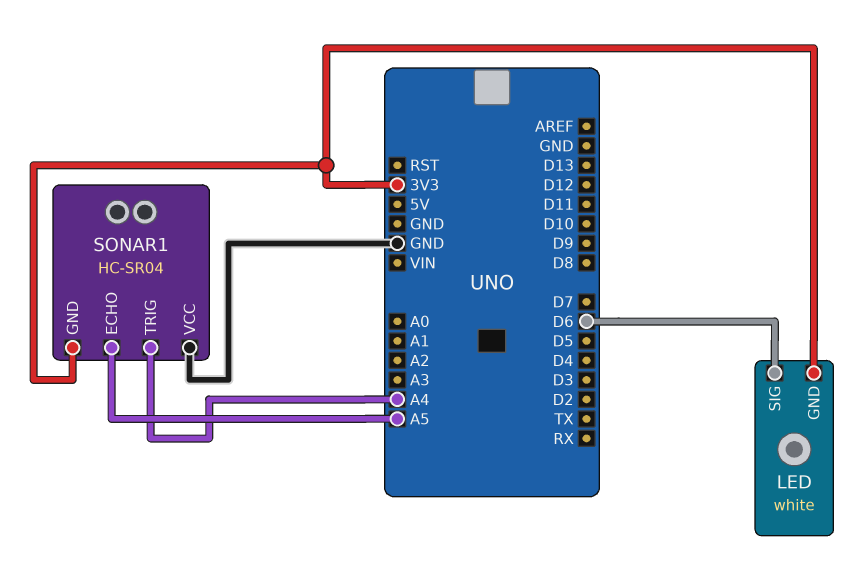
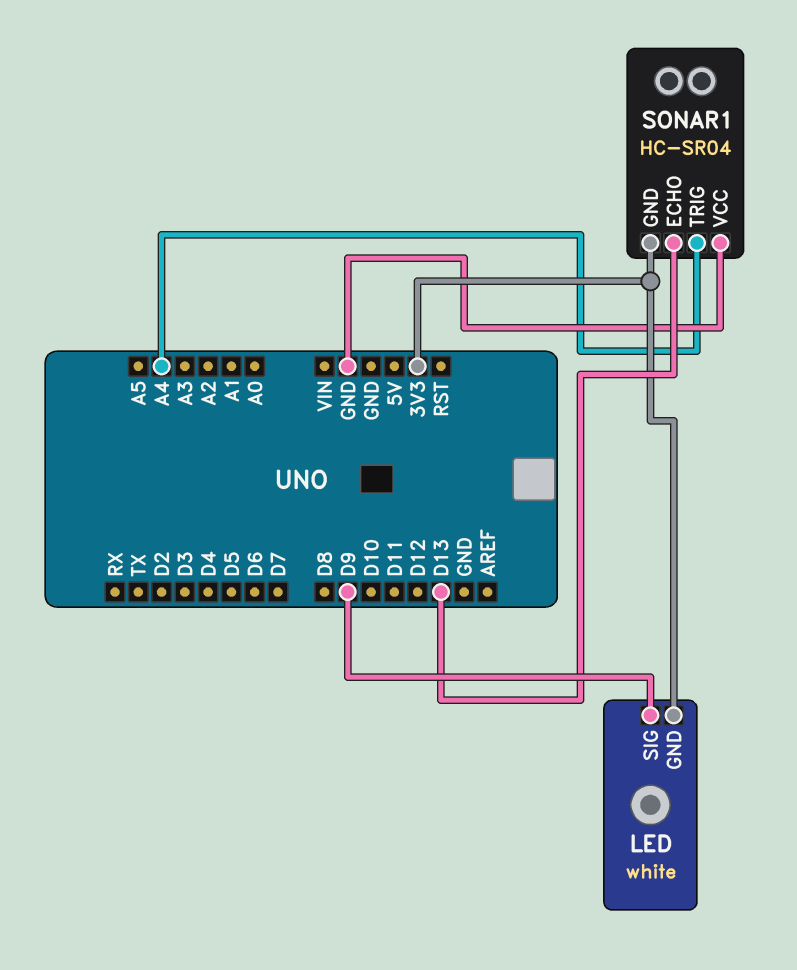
LED pin SIG: D6 -> D9
SONAR1 pin ECHO: A5 -> D13

